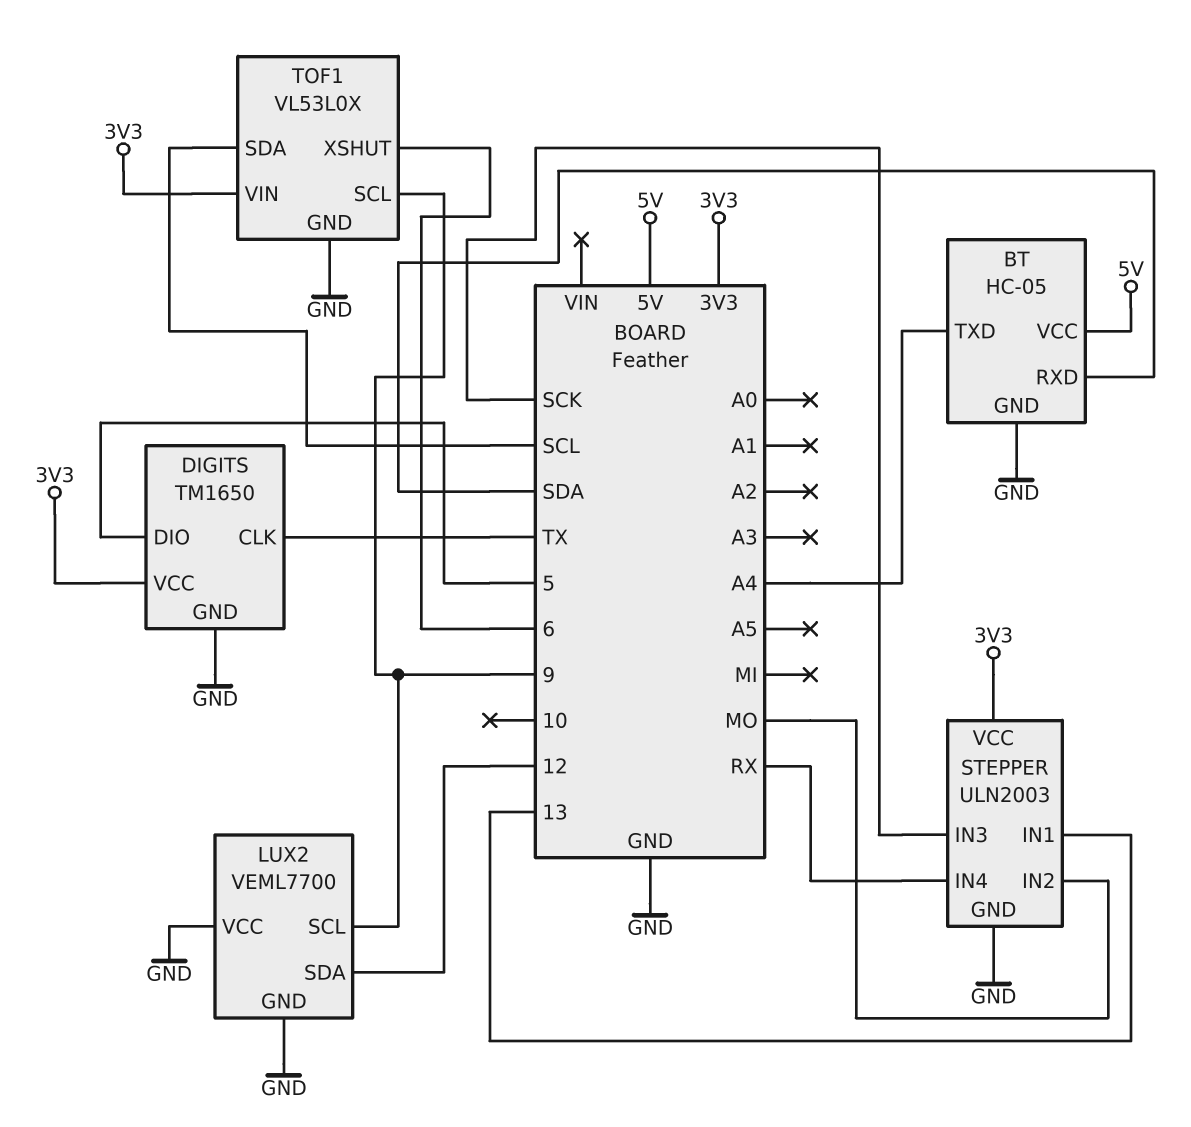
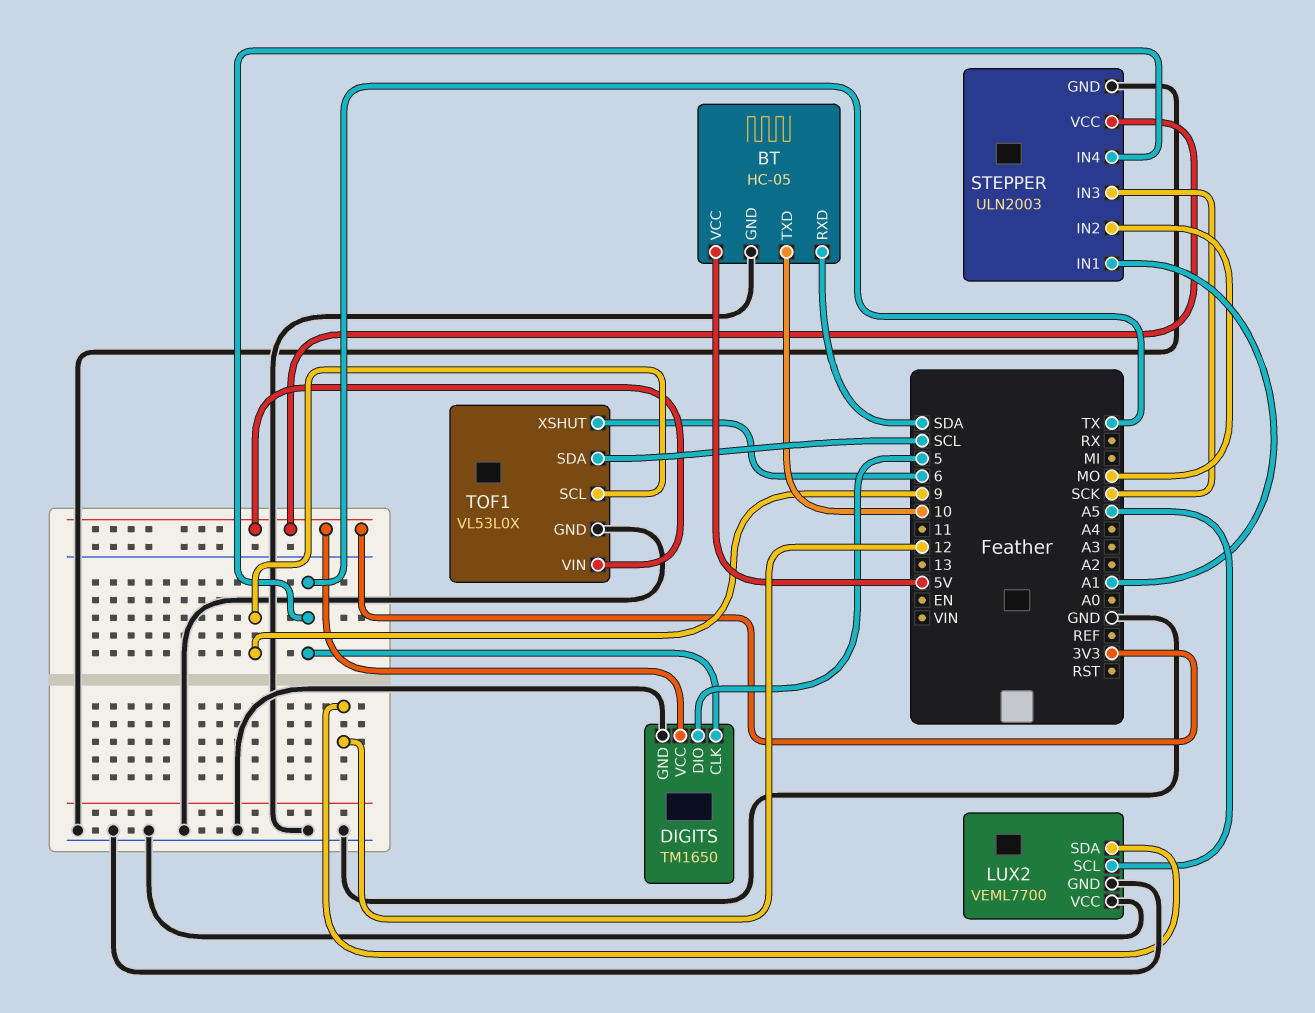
BT pin TXD: A4 -> 10
LUX2 pin SCL: 9 -> A5
STEPPER pin IN1: 13 -> A1
STEPPER pin IN4: RX -> TX

